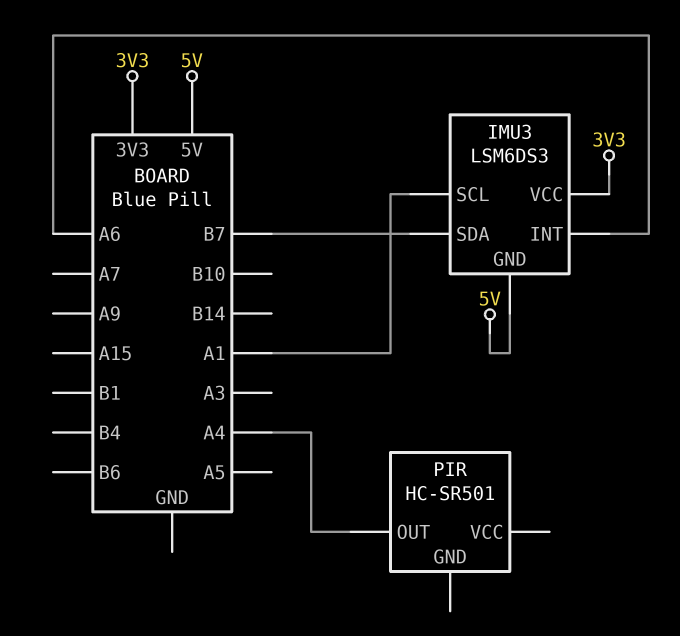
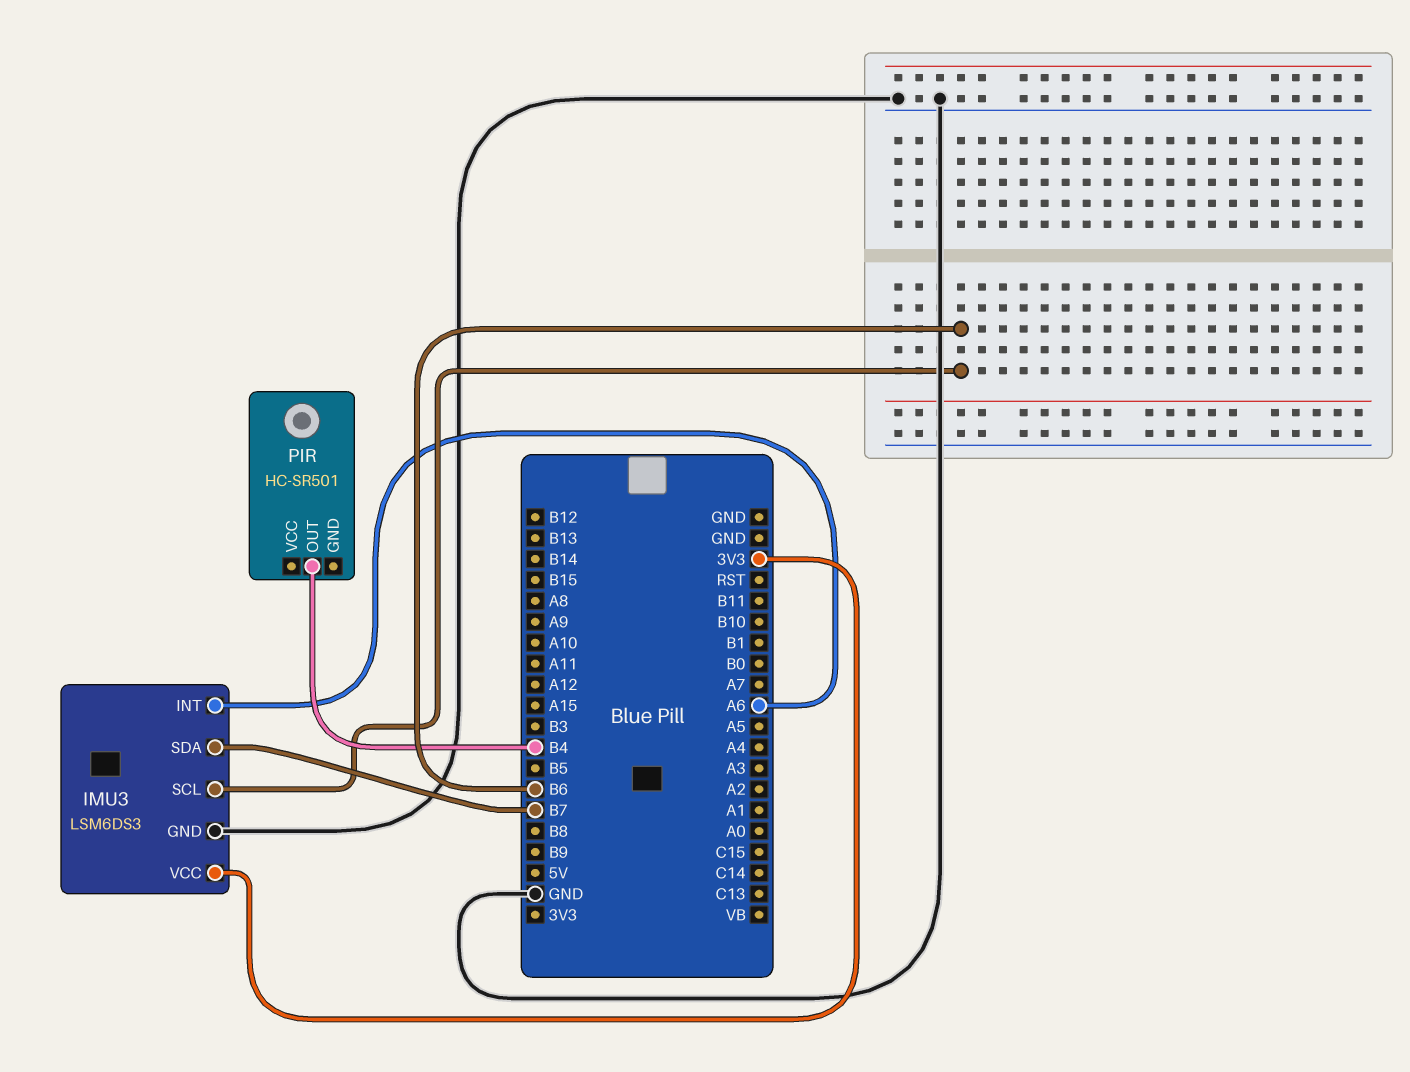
IMU3 pin GND: 5V -> GND
IMU3 pin SCL: A1 -> B6
PIR pin OUT: A4 -> B4

